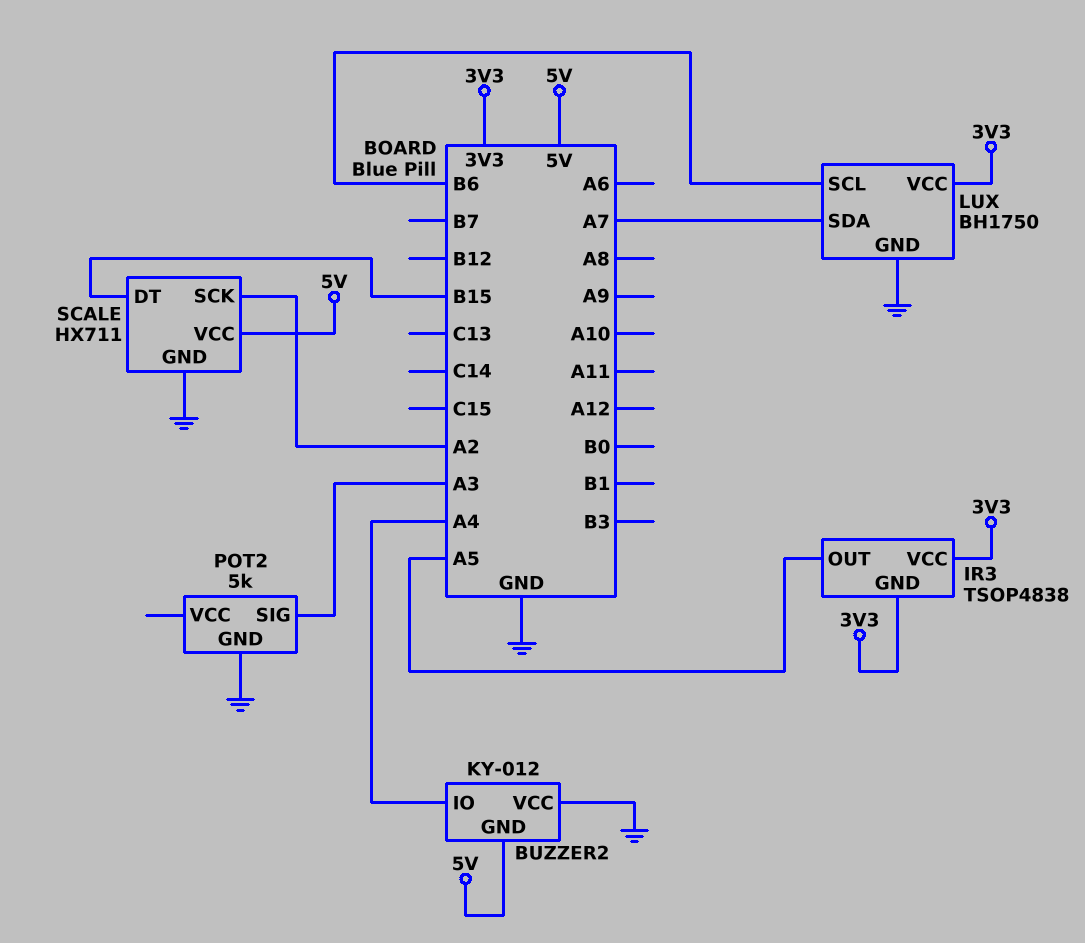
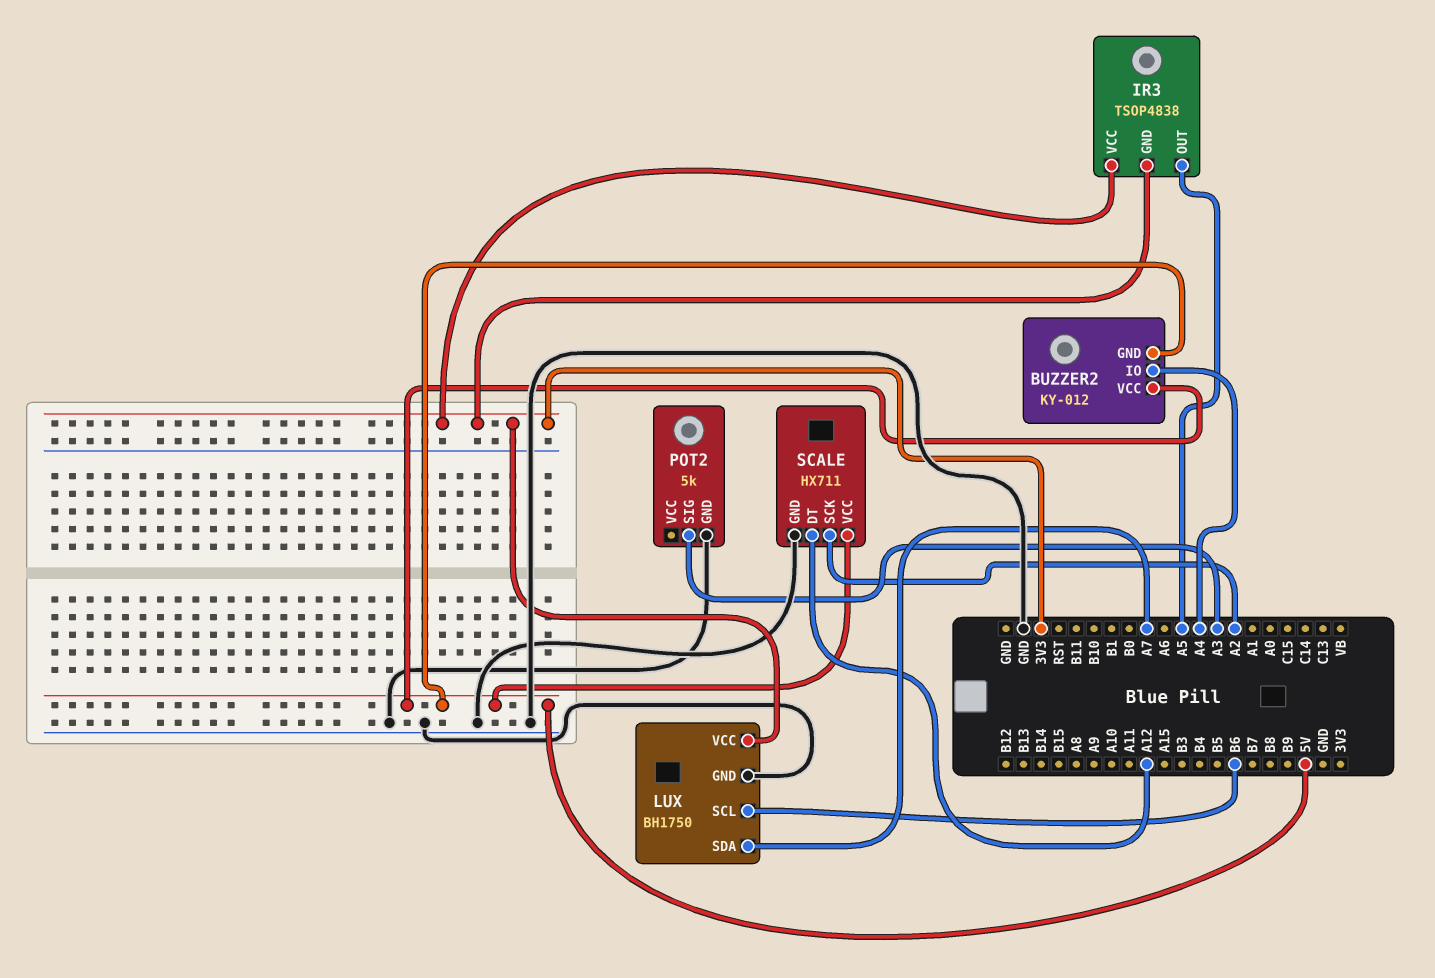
BUZZER2 pin VCC: GND -> 5V
SCALE pin DT: B15 -> A12

